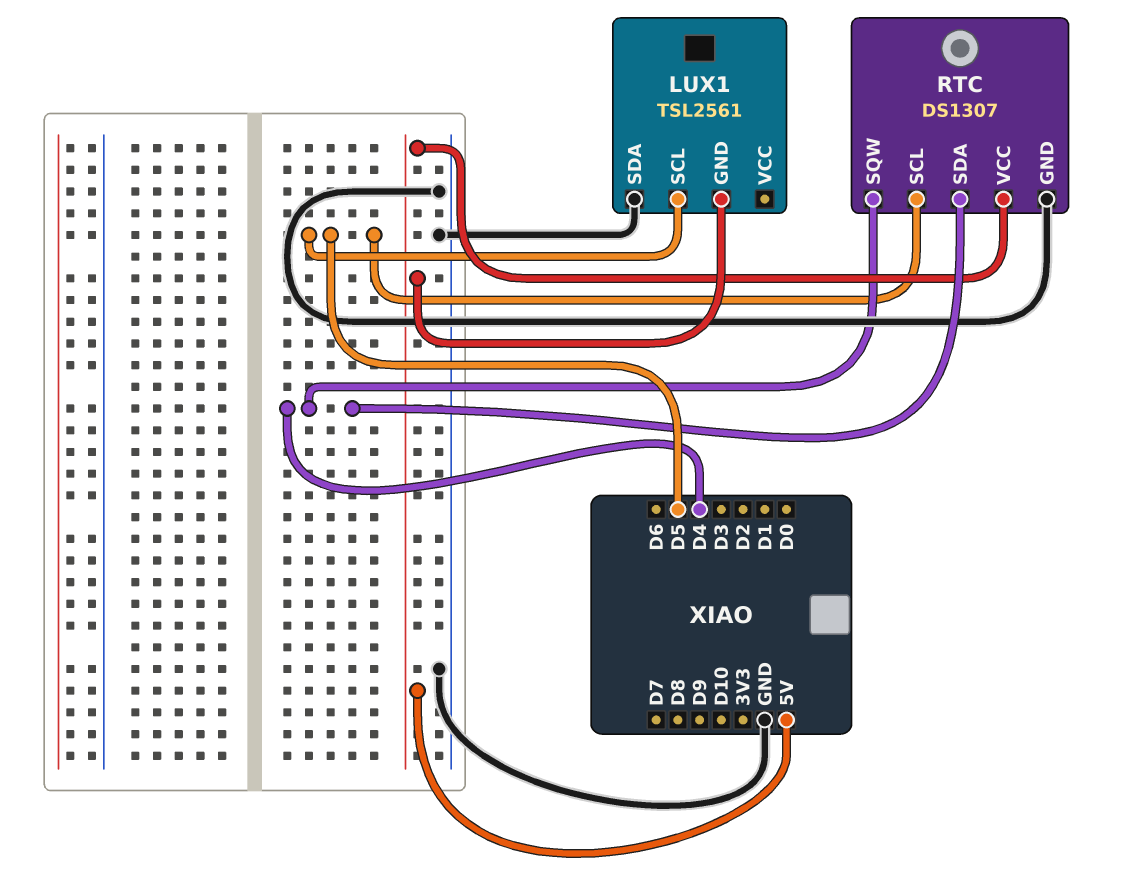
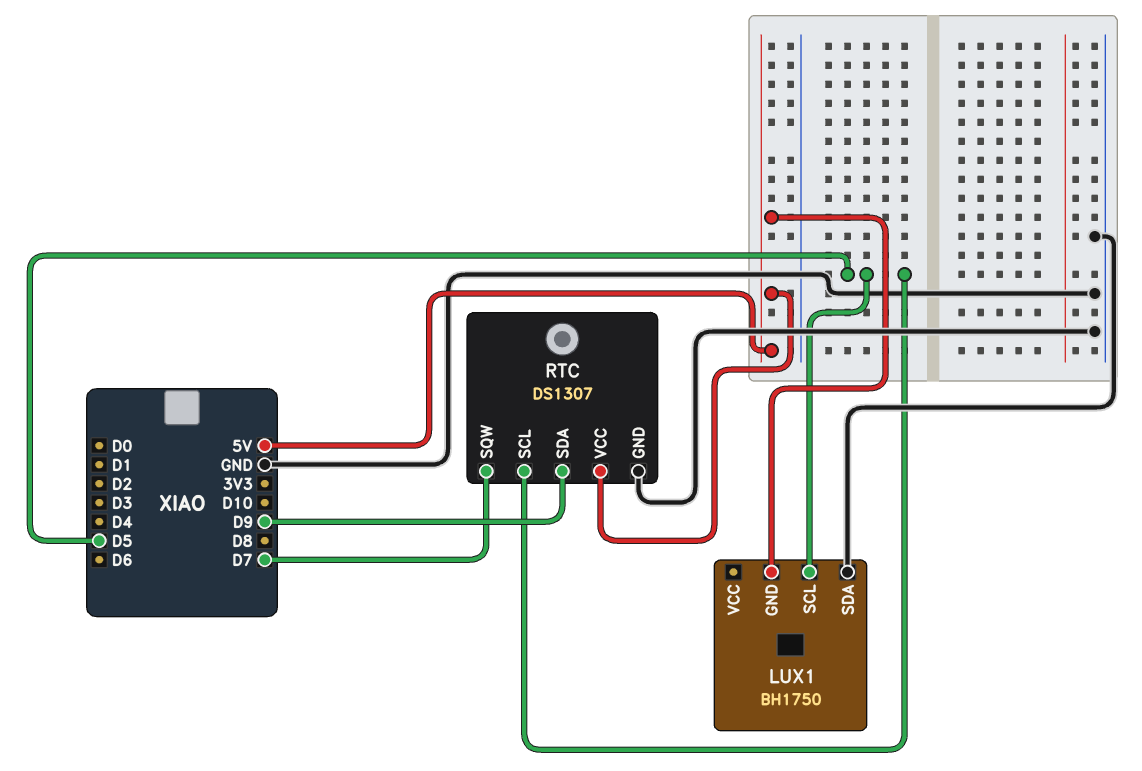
LUX1: TSL2561 -> BH1750
RTC pin SDA: D4 -> D9
RTC pin SQW: D4 -> D7

